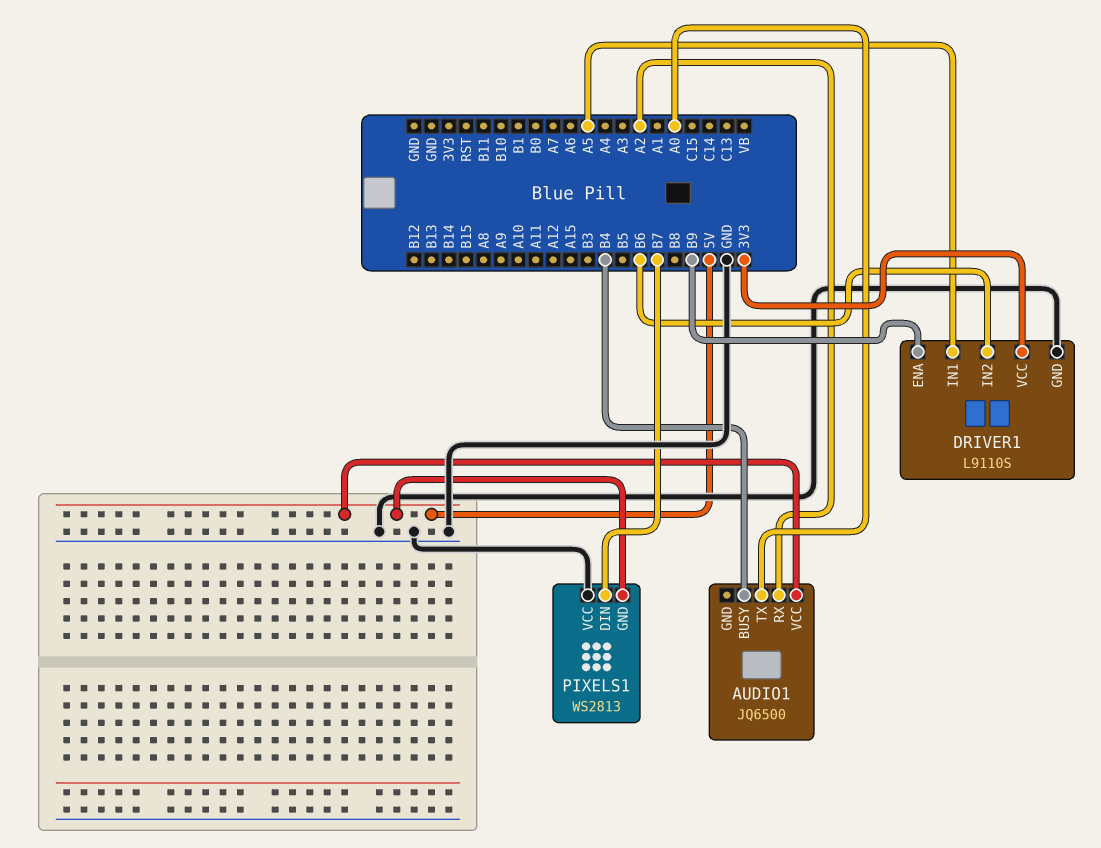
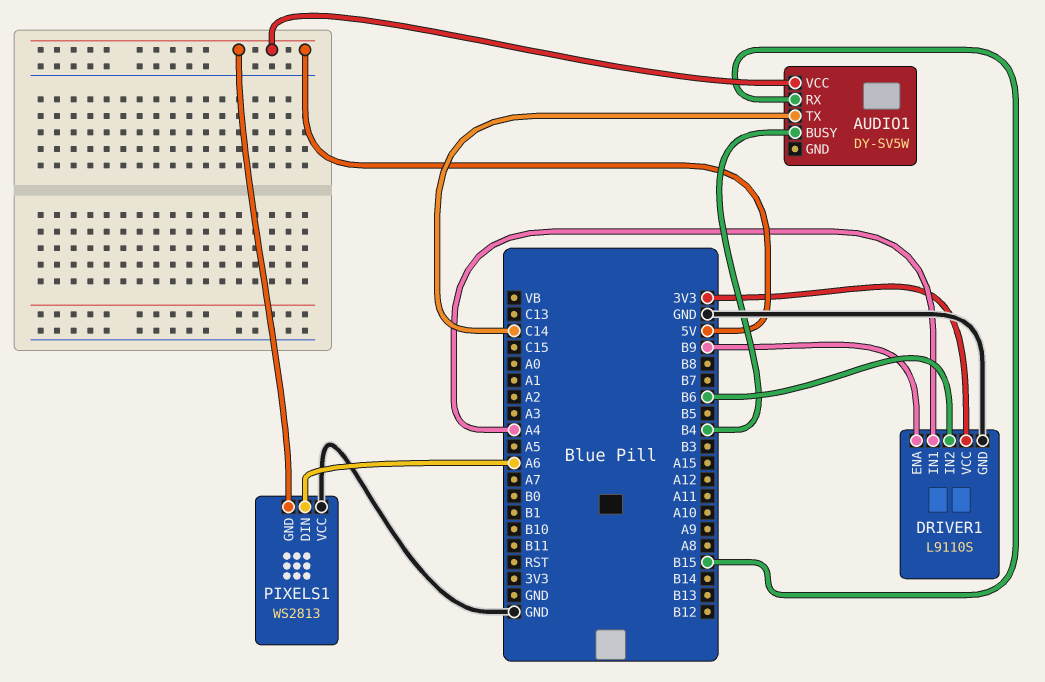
AUDIO1: JQ6500 -> DY-SV5W
AUDIO1 pin RX: A2 -> B15
AUDIO1 pin TX: A0 -> C14
DRIVER1 pin IN1: A5 -> A4
PIXELS1 pin DIN: B7 -> A6

